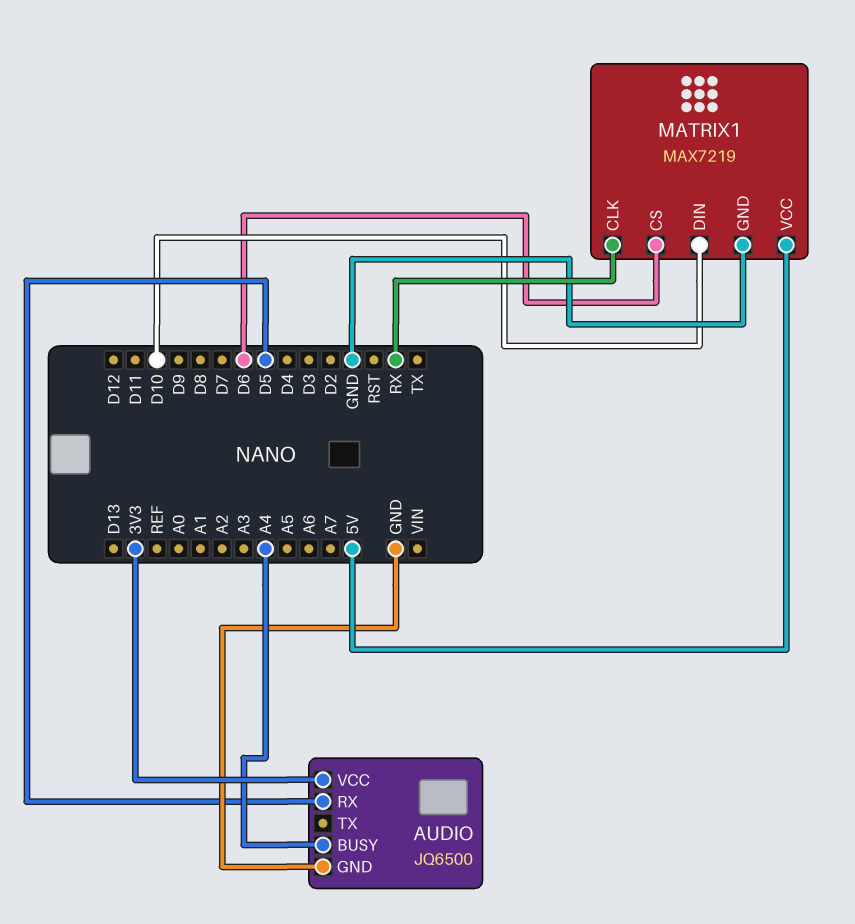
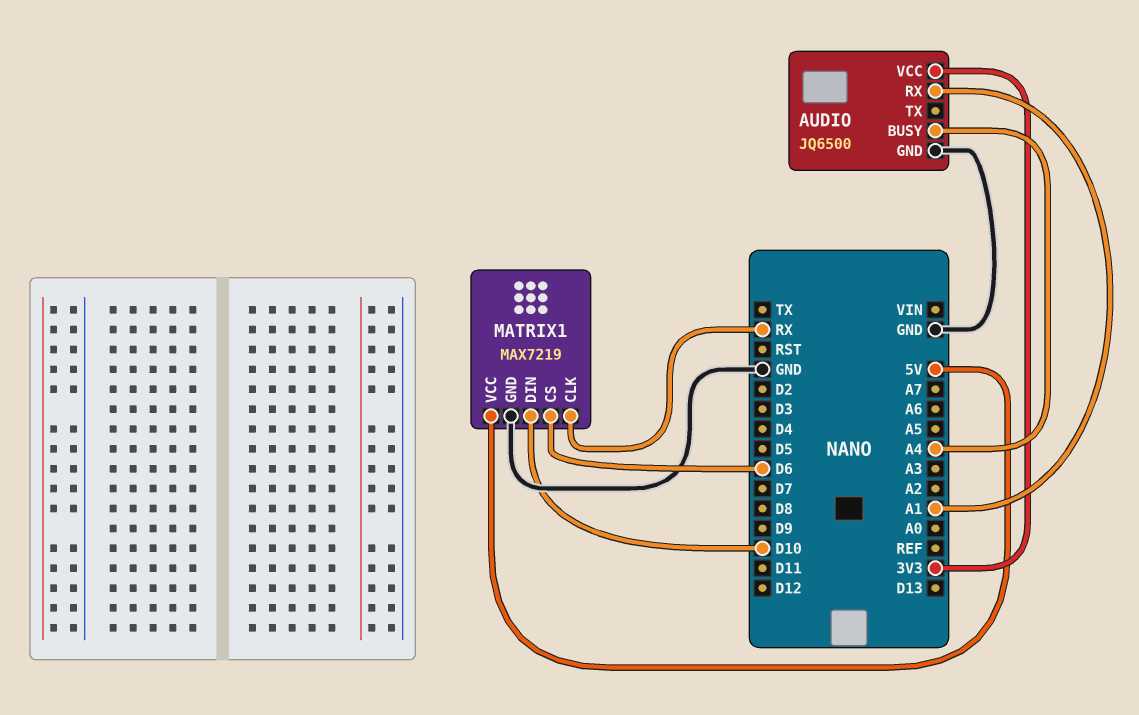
AUDIO pin RX: D5 -> A1

